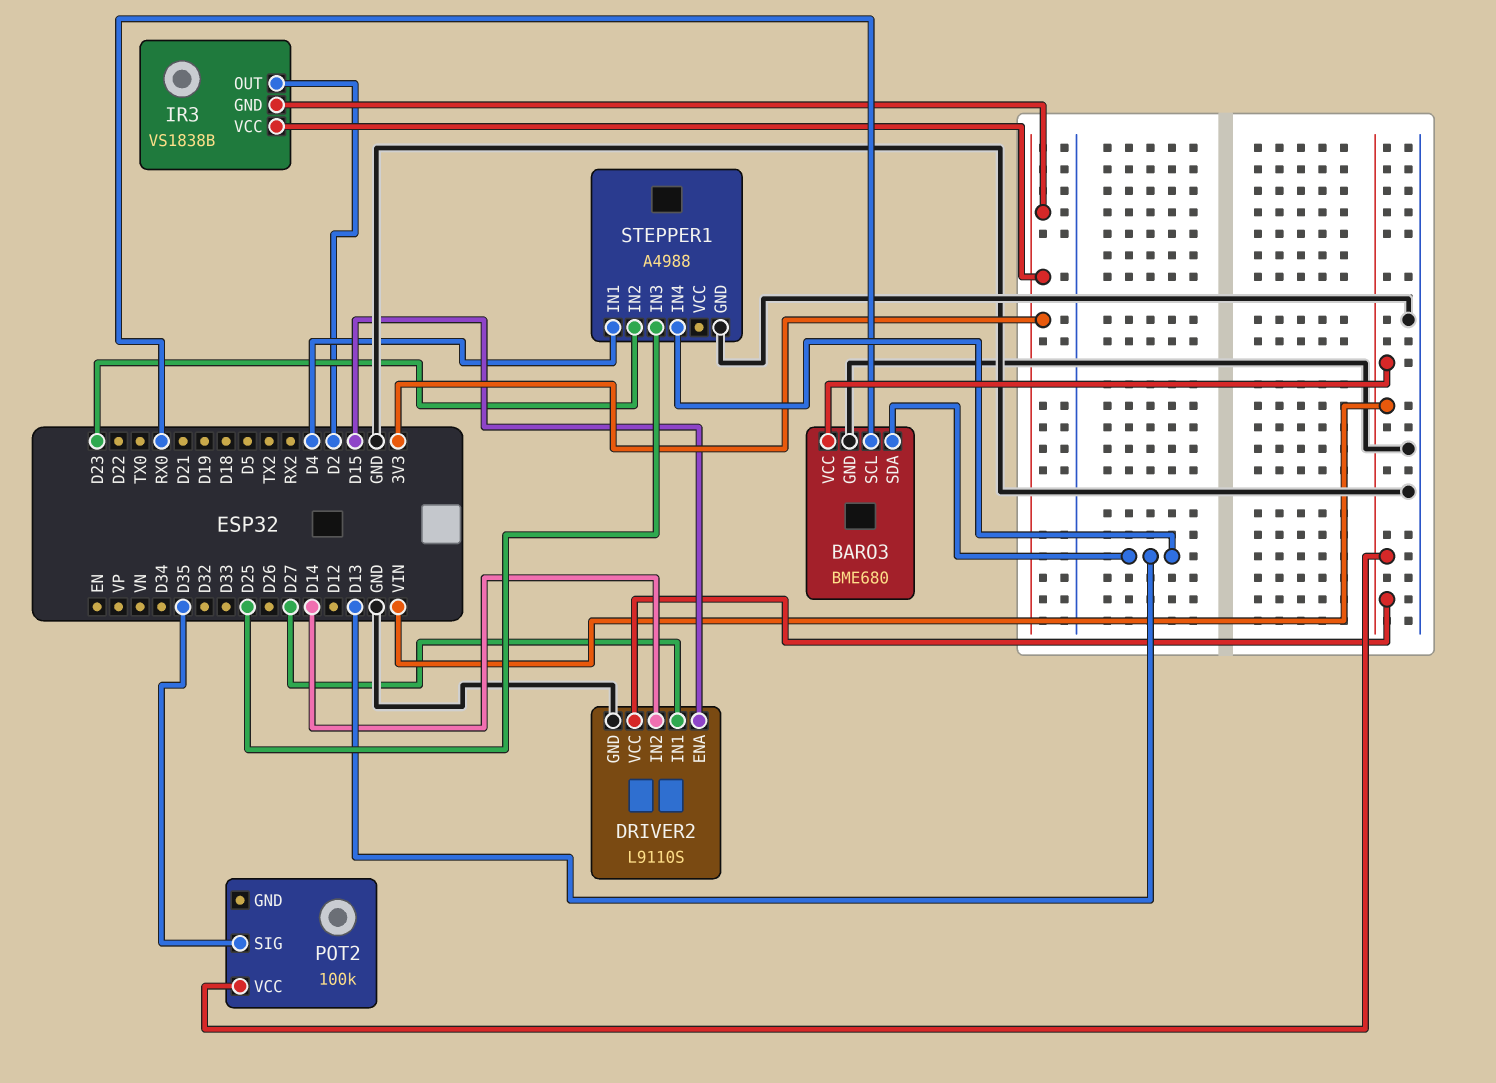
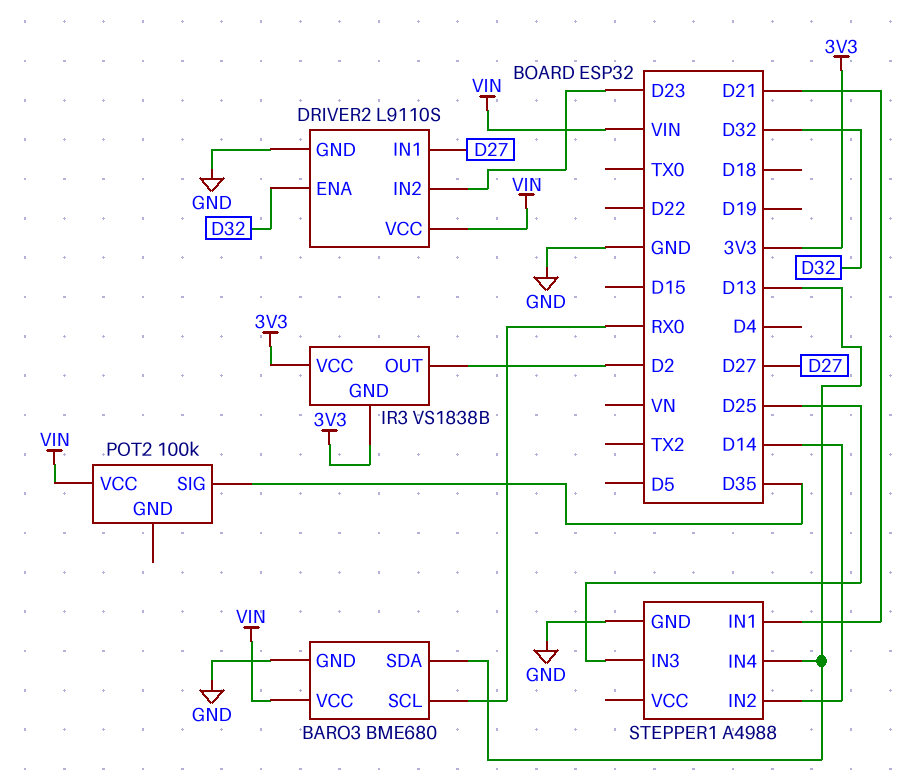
DRIVER2 pin ENA: D15 -> D32
DRIVER2 pin IN2: D14 -> D23
STEPPER1 pin IN1: D4 -> D21
STEPPER1 pin IN2: D23 -> D14

